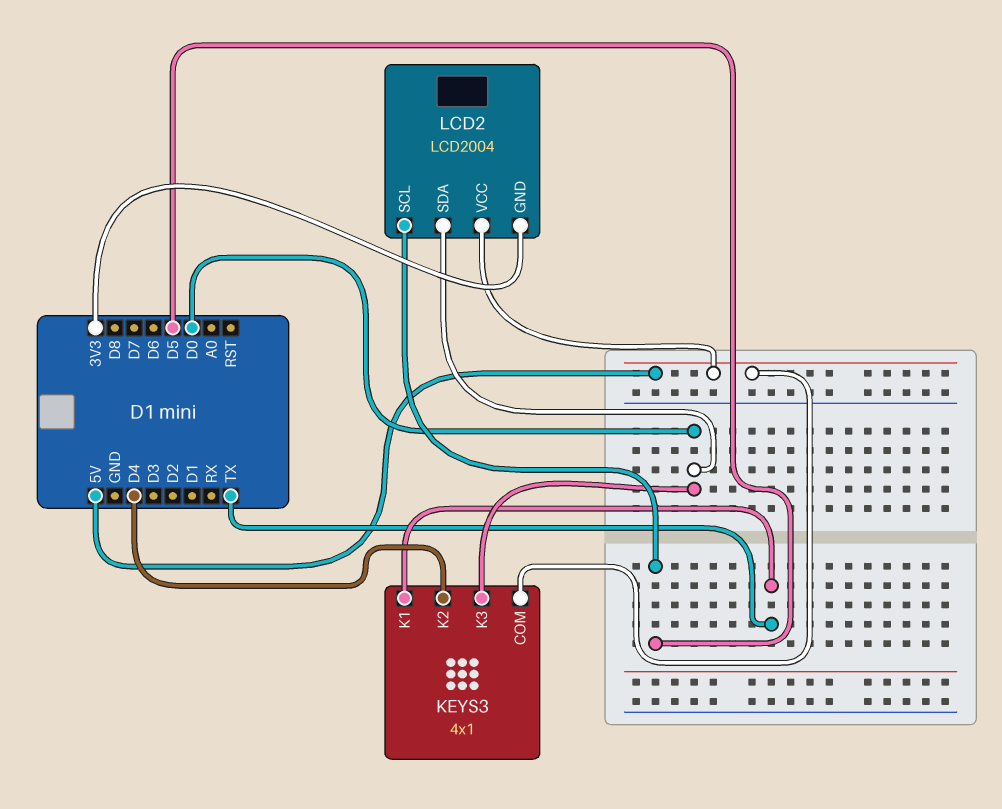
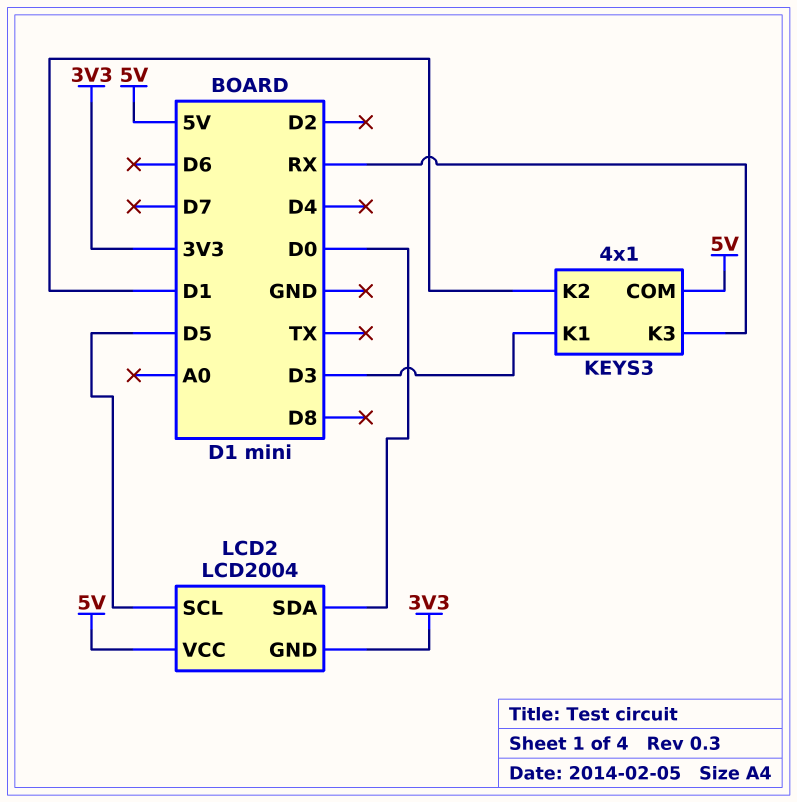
KEYS3 pin K1: TX -> D3
KEYS3 pin K2: D4 -> D1
KEYS3 pin K3: D0 -> RX

